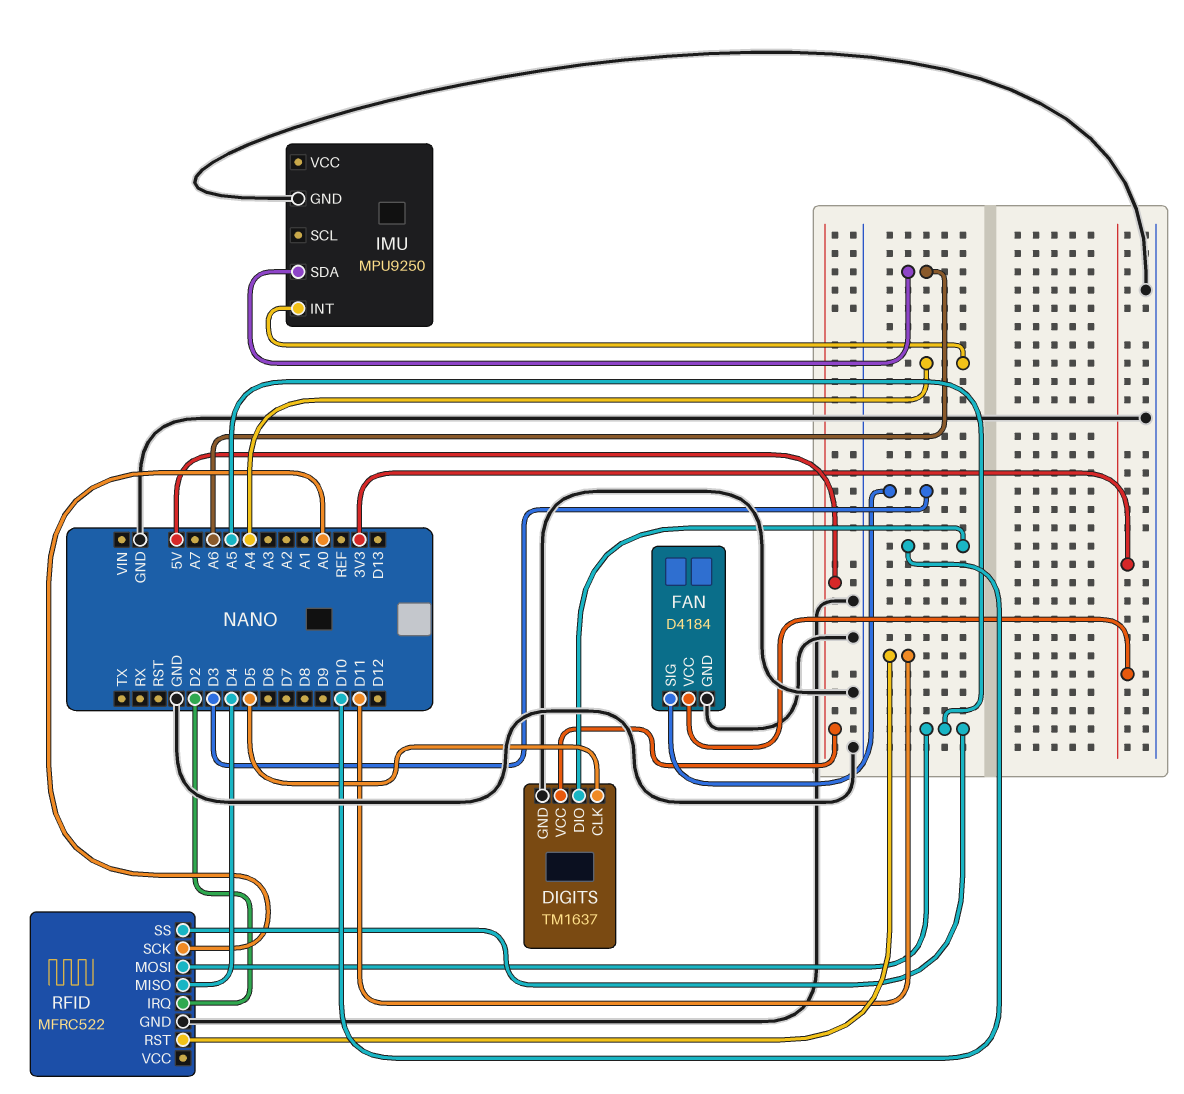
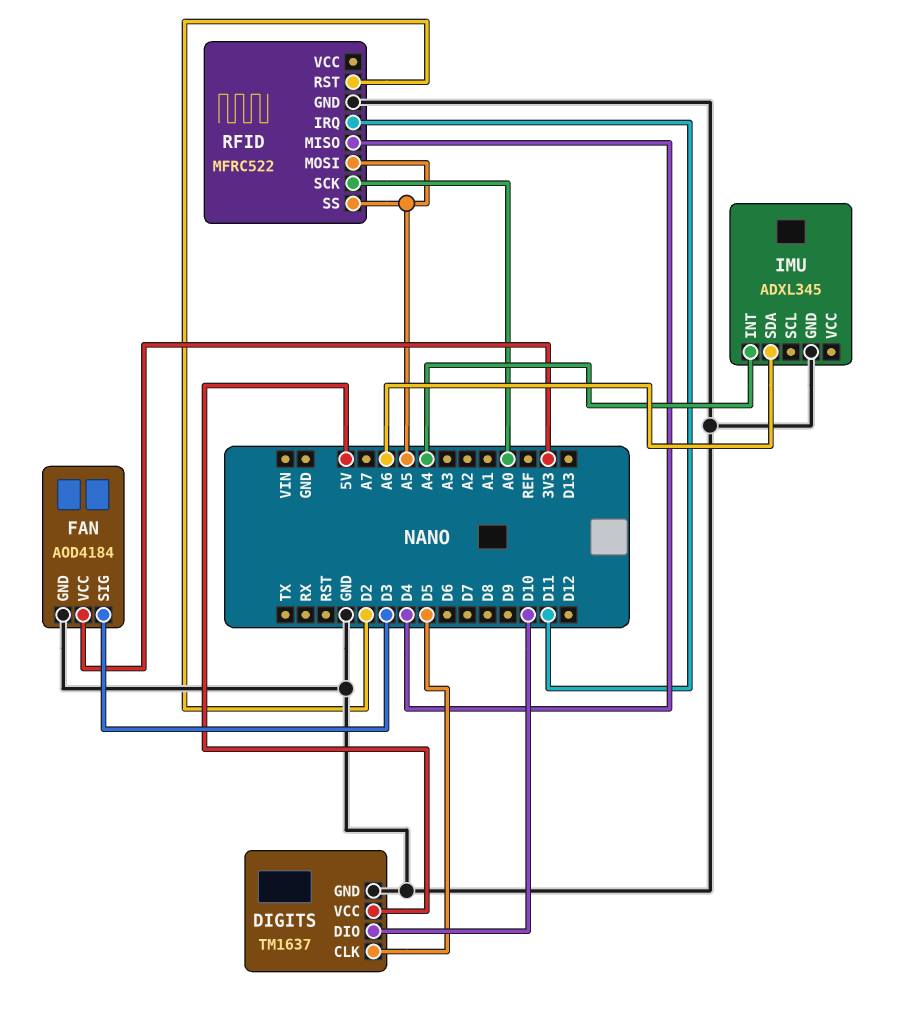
FAN: D4184 -> AOD4184
IMU: MPU9250 -> ADXL345
RFID pin IRQ: D2 -> D11
RFID pin RST: D11 -> D2

